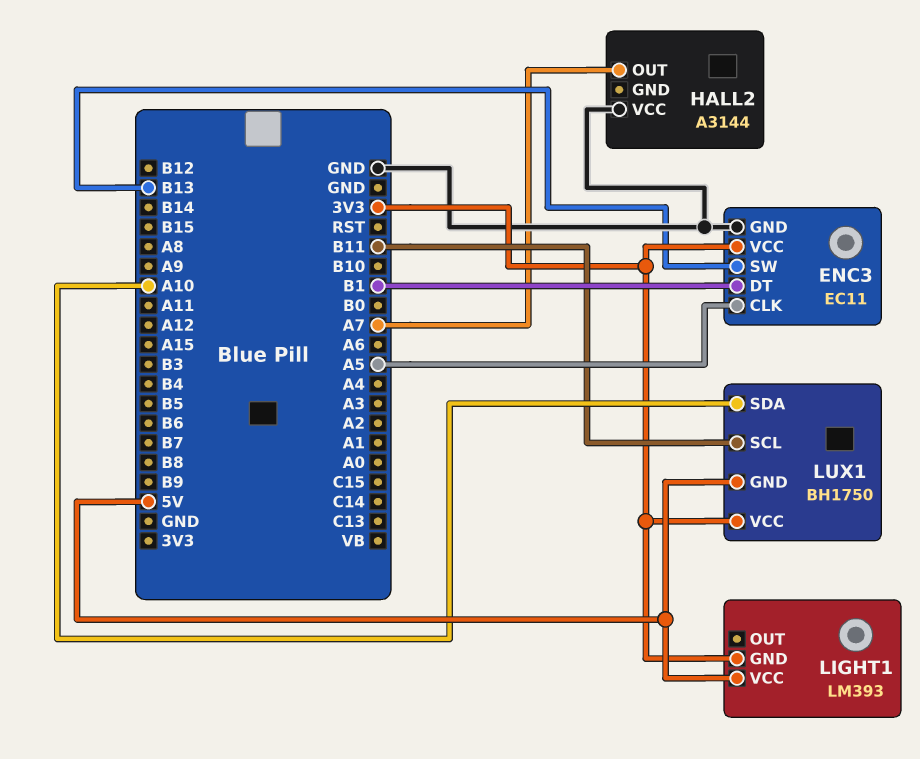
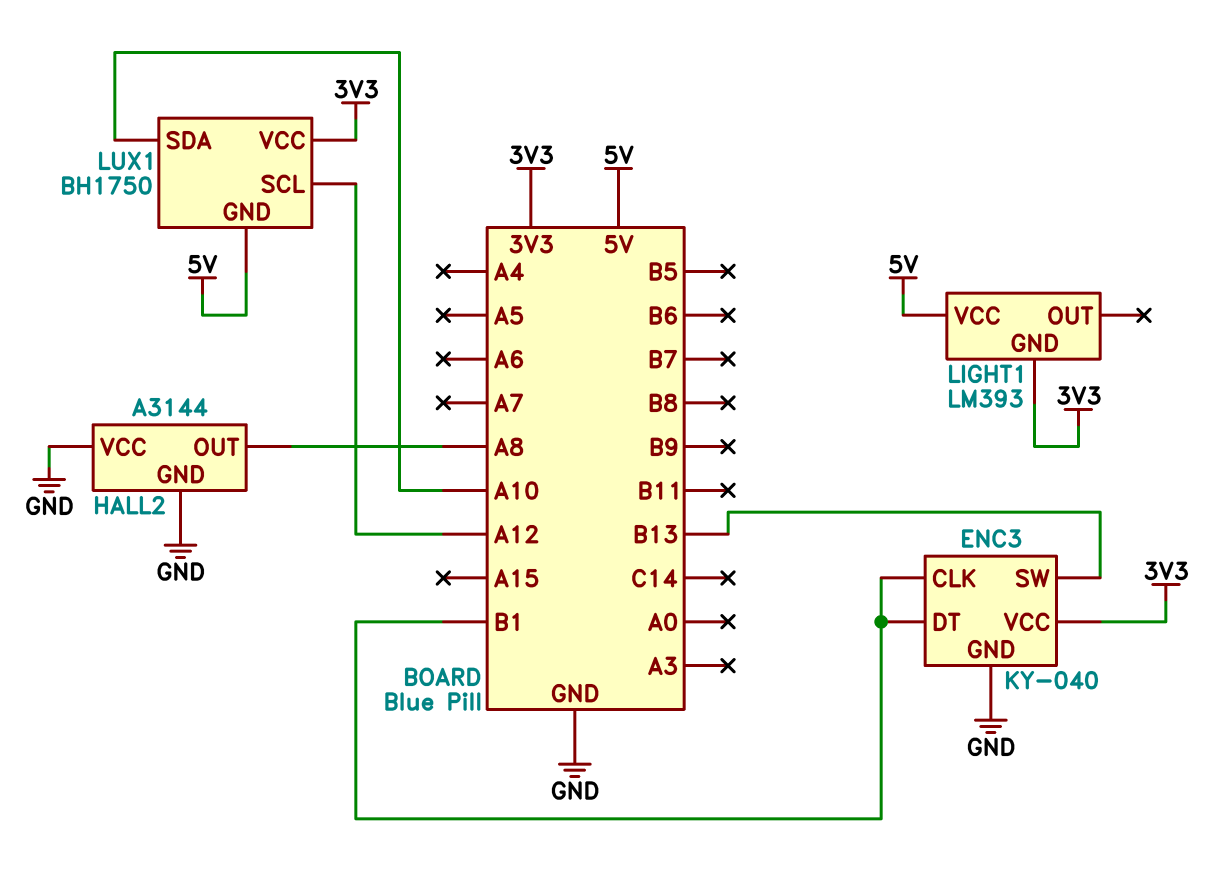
ENC3: EC11 -> KY-040
ENC3 pin CLK: A5 -> B1
HALL2 pin GND: none -> GND
HALL2 pin OUT: A7 -> A8
LUX1 pin SCL: B11 -> A12

